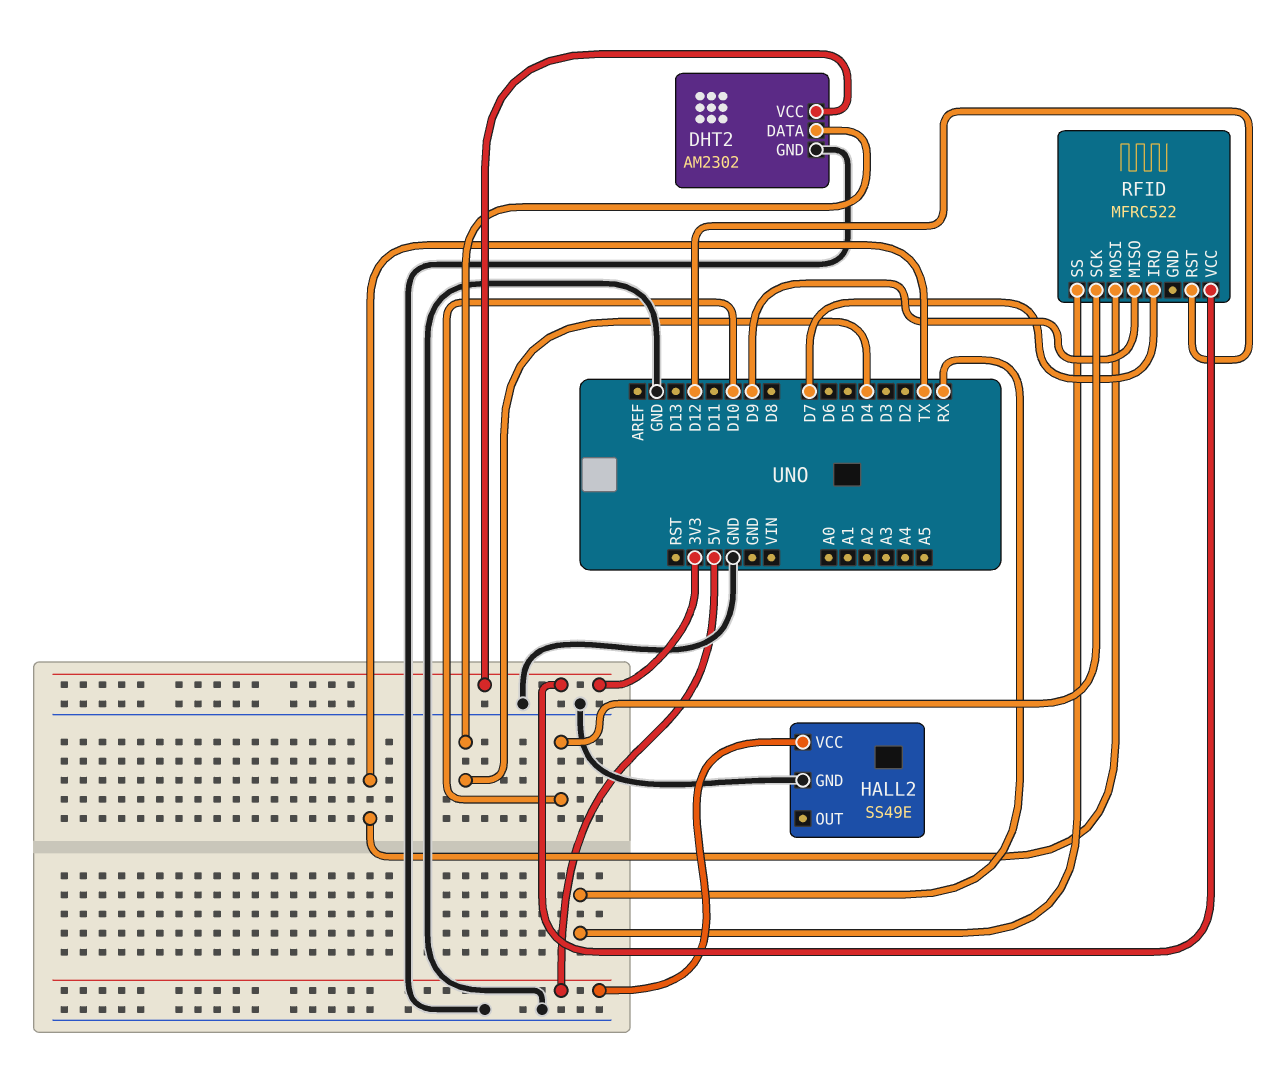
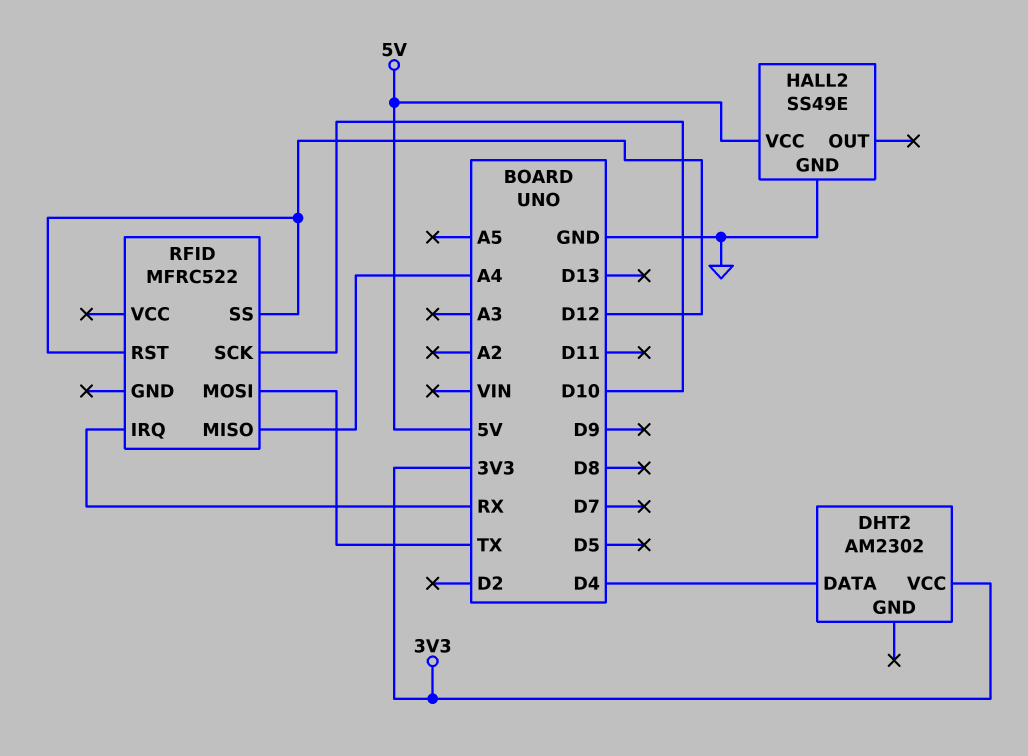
DHT2 pin GND: GND -> none
RFID pin IRQ: D7 -> RX
RFID pin MISO: D9 -> A4
RFID pin SS: RX -> D12
RFID pin VCC: 3V3 -> none

